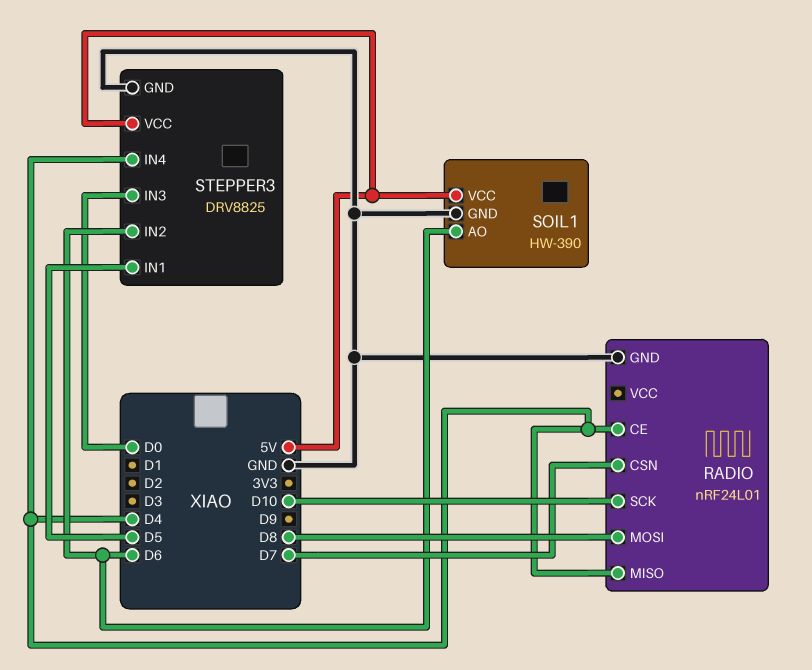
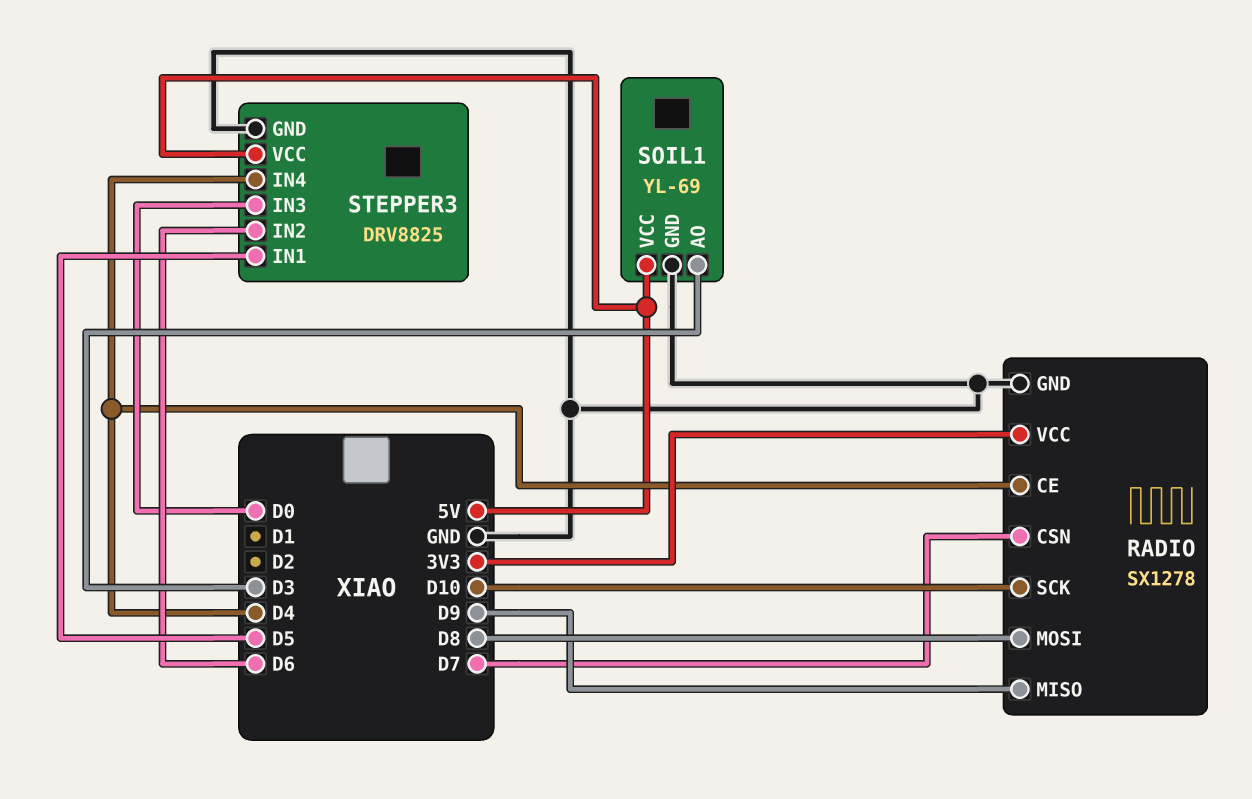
RADIO: nRF24L01 -> SX1278
RADIO pin MISO: D4 -> D9
RADIO pin VCC: none -> 3V3
SOIL1: HW-390 -> YL-69
SOIL1 pin AO: D6 -> D3

